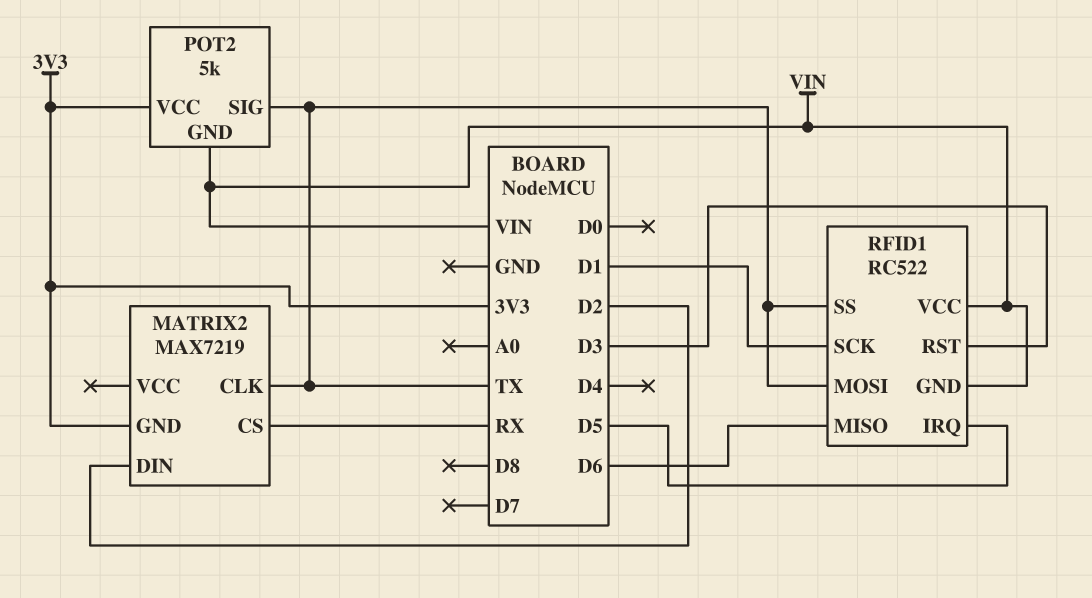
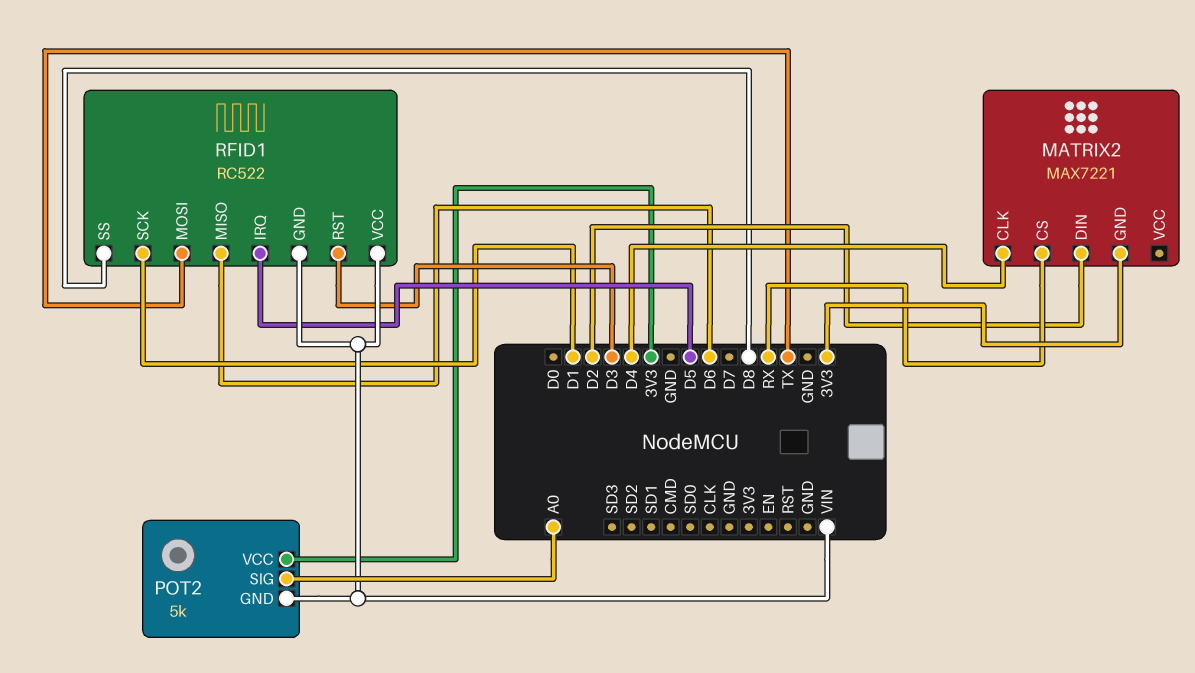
MATRIX2: MAX7219 -> MAX7221
MATRIX2 pin CLK: TX -> D4
POT2 pin SIG: TX -> A0
RFID1 pin SS: TX -> D8

